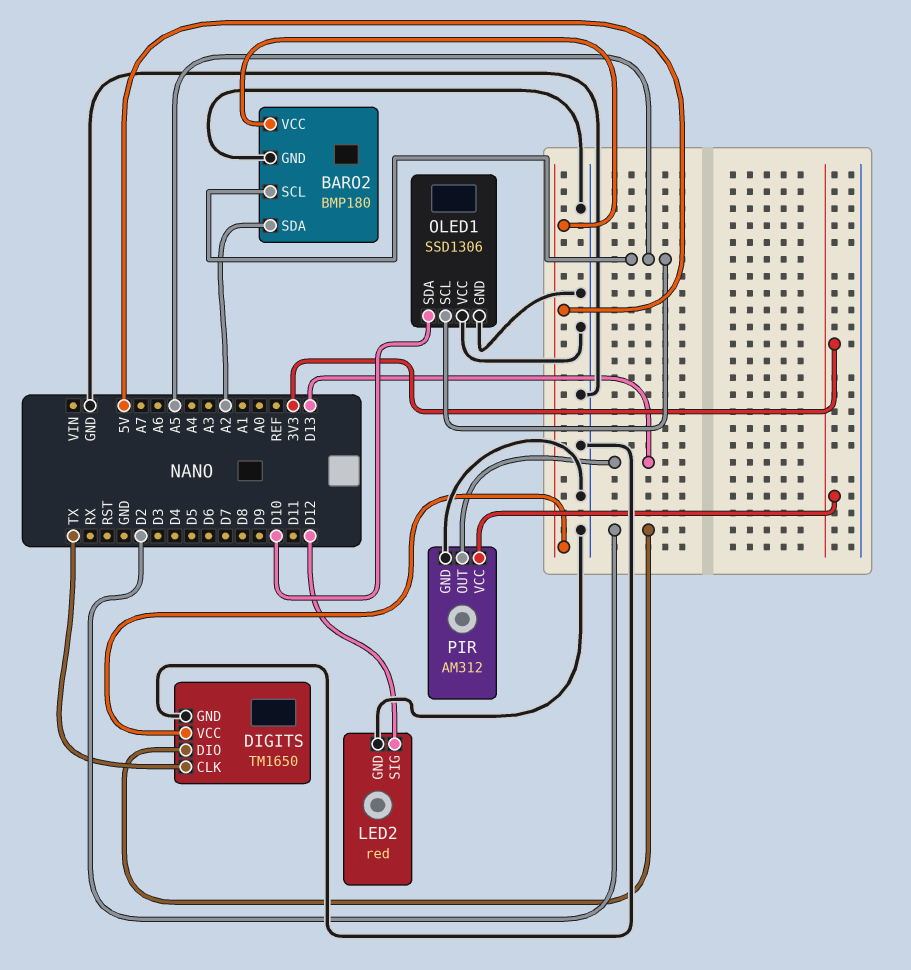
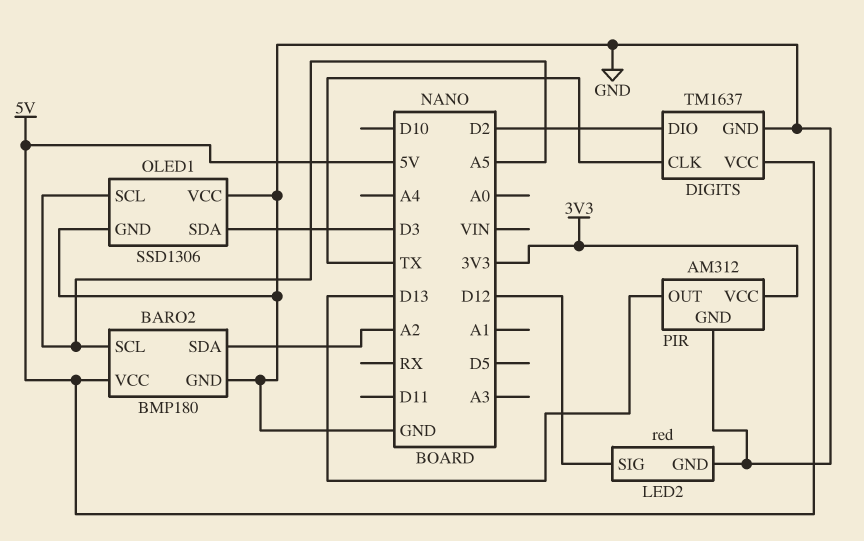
DIGITS: TM1650 -> TM1637
OLED1 pin SDA: D10 -> D3

